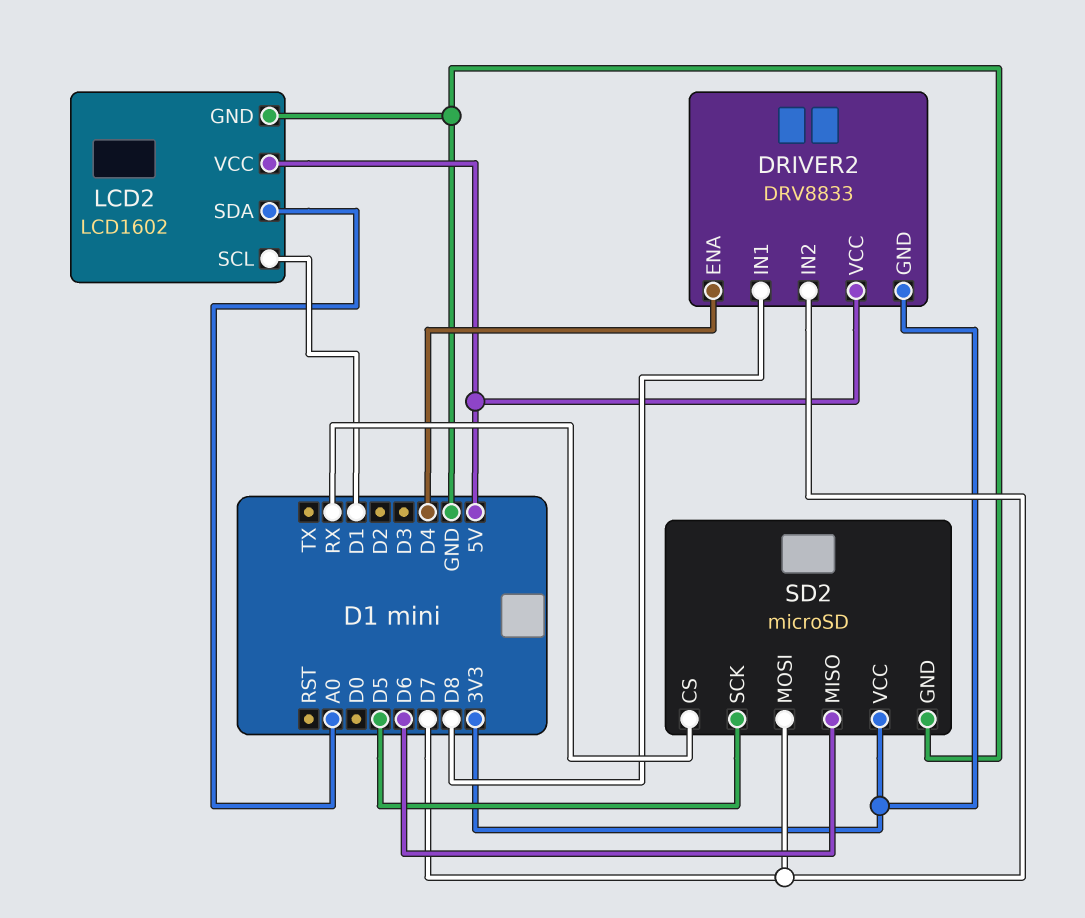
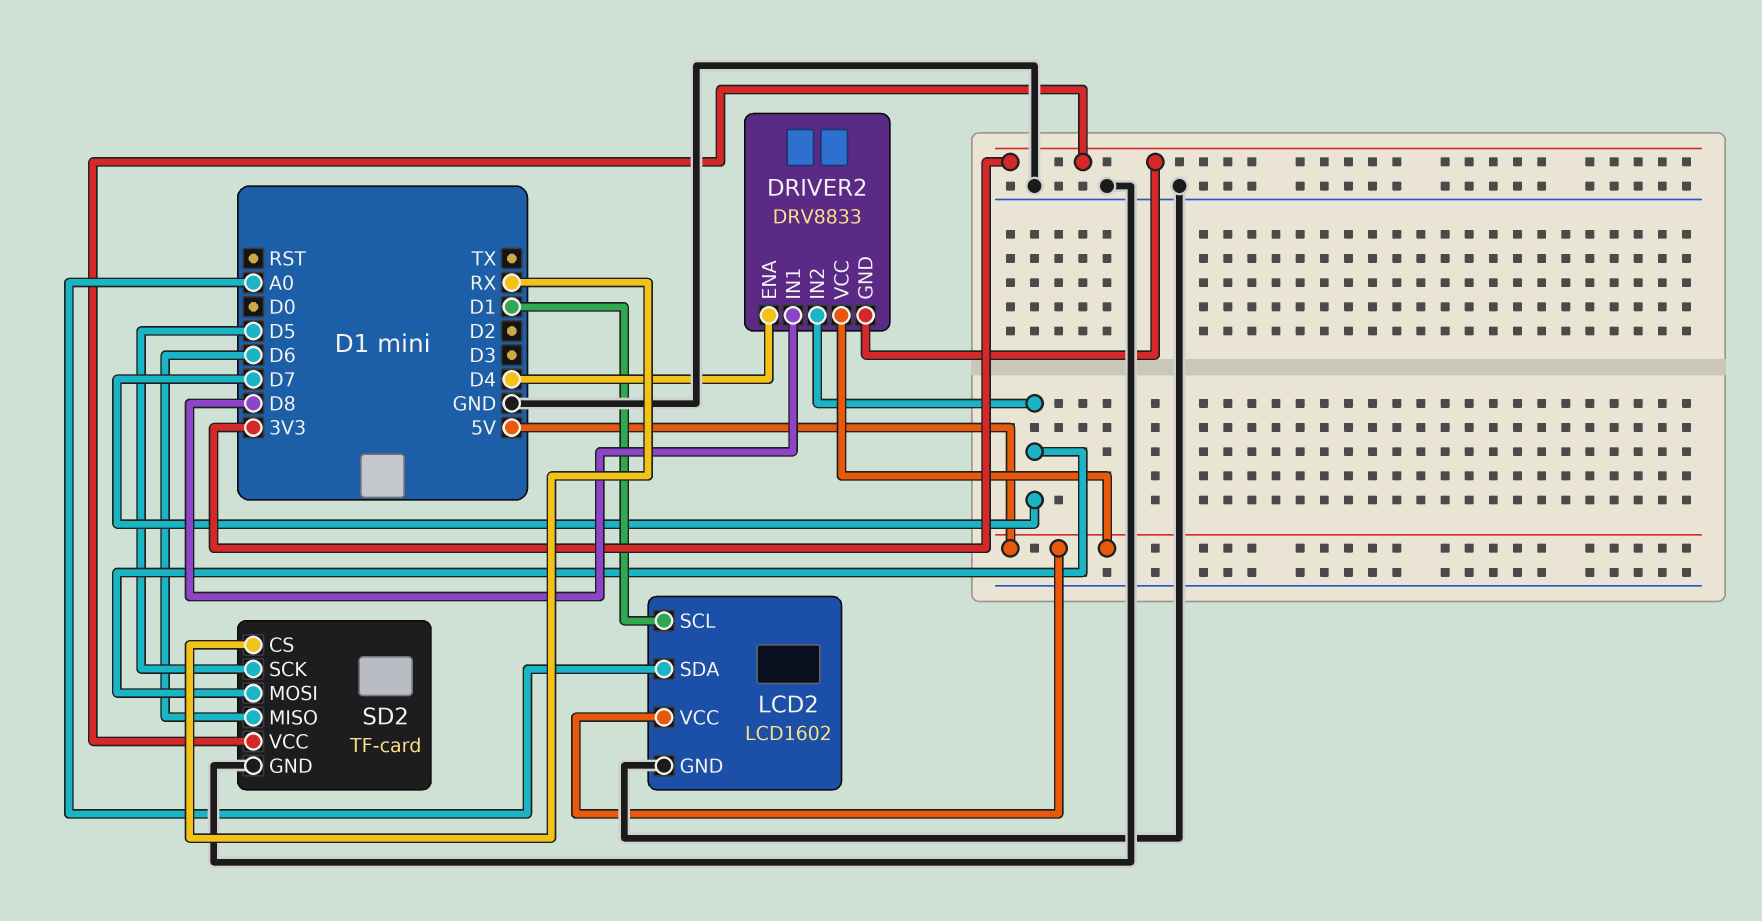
SD2: microSD -> TF-card

